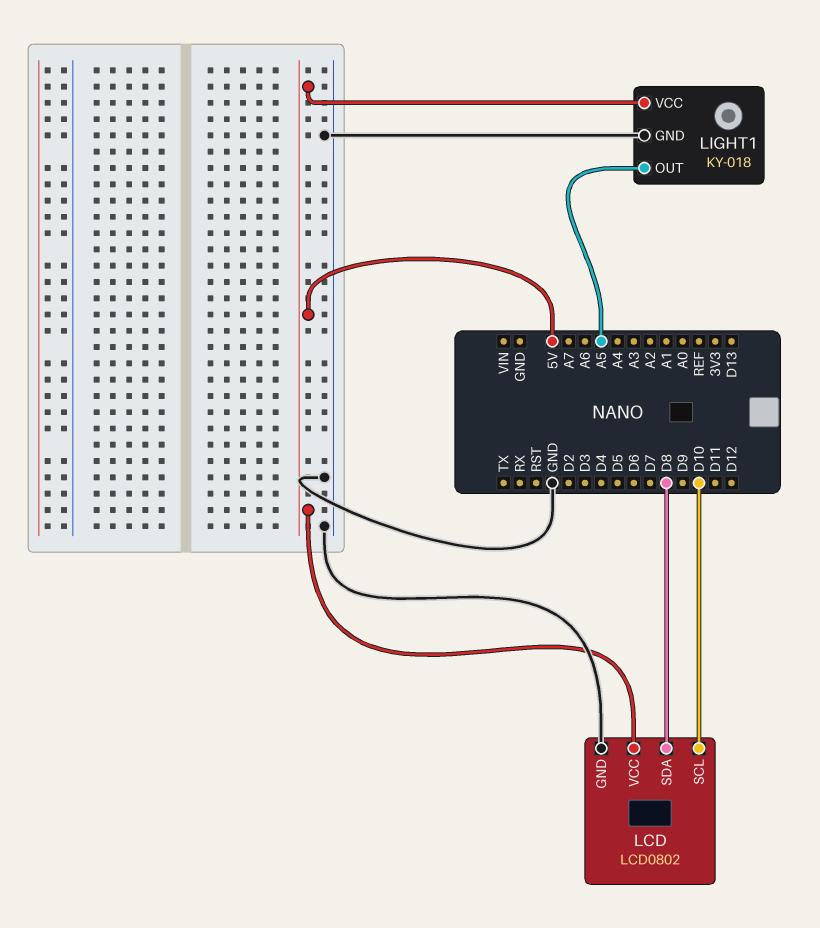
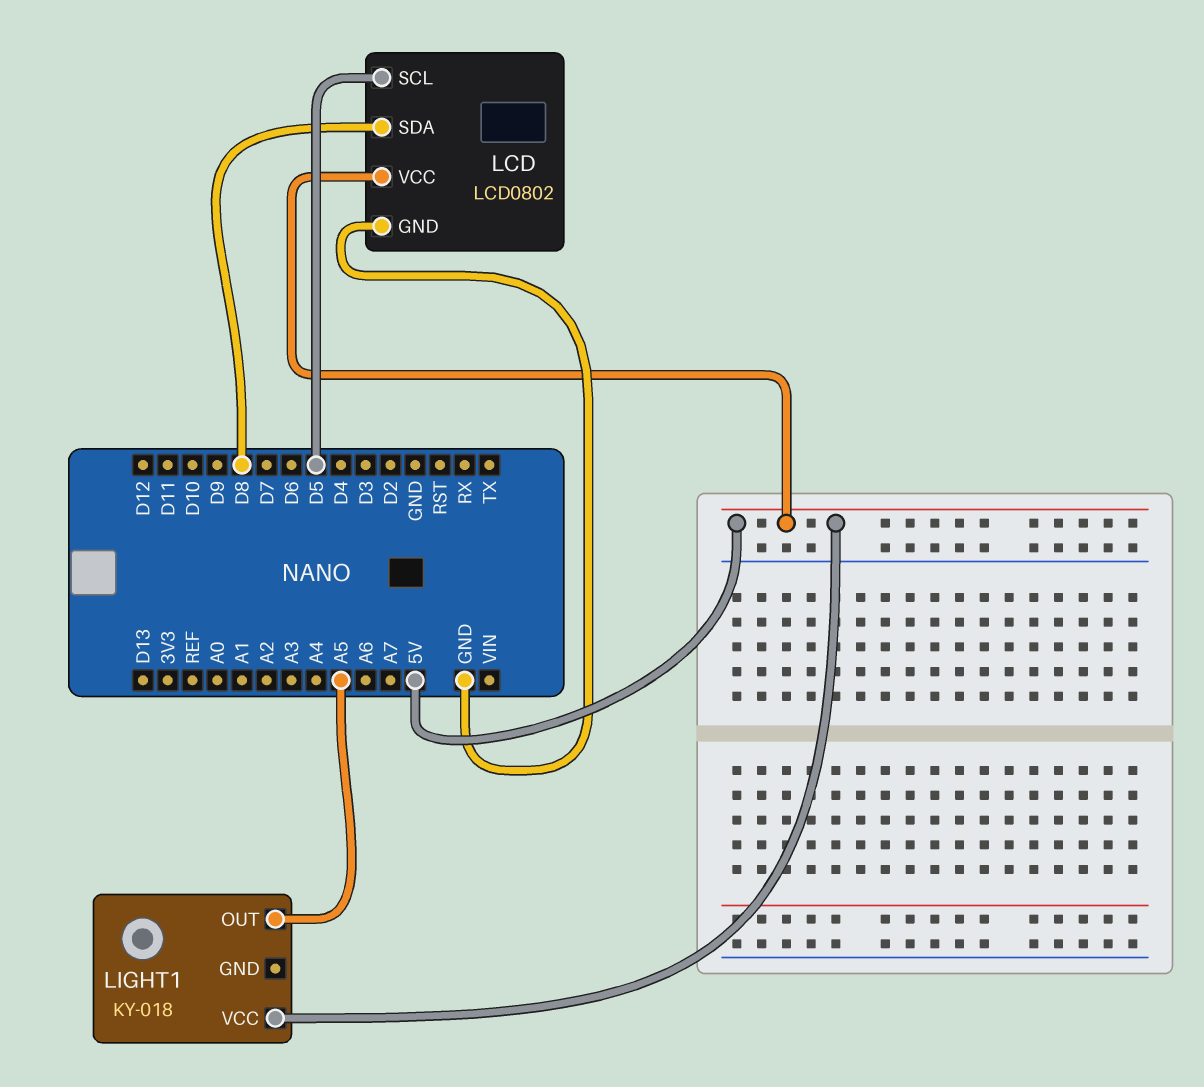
LCD pin SCL: D10 -> D5
LIGHT1 pin GND: GND -> none

